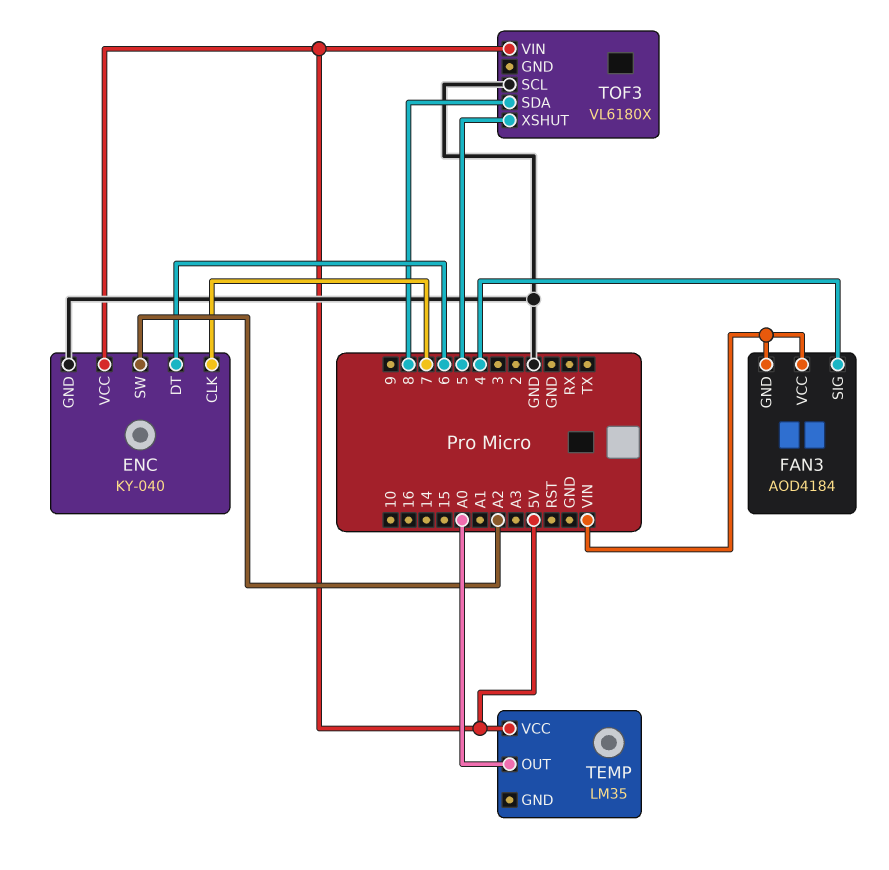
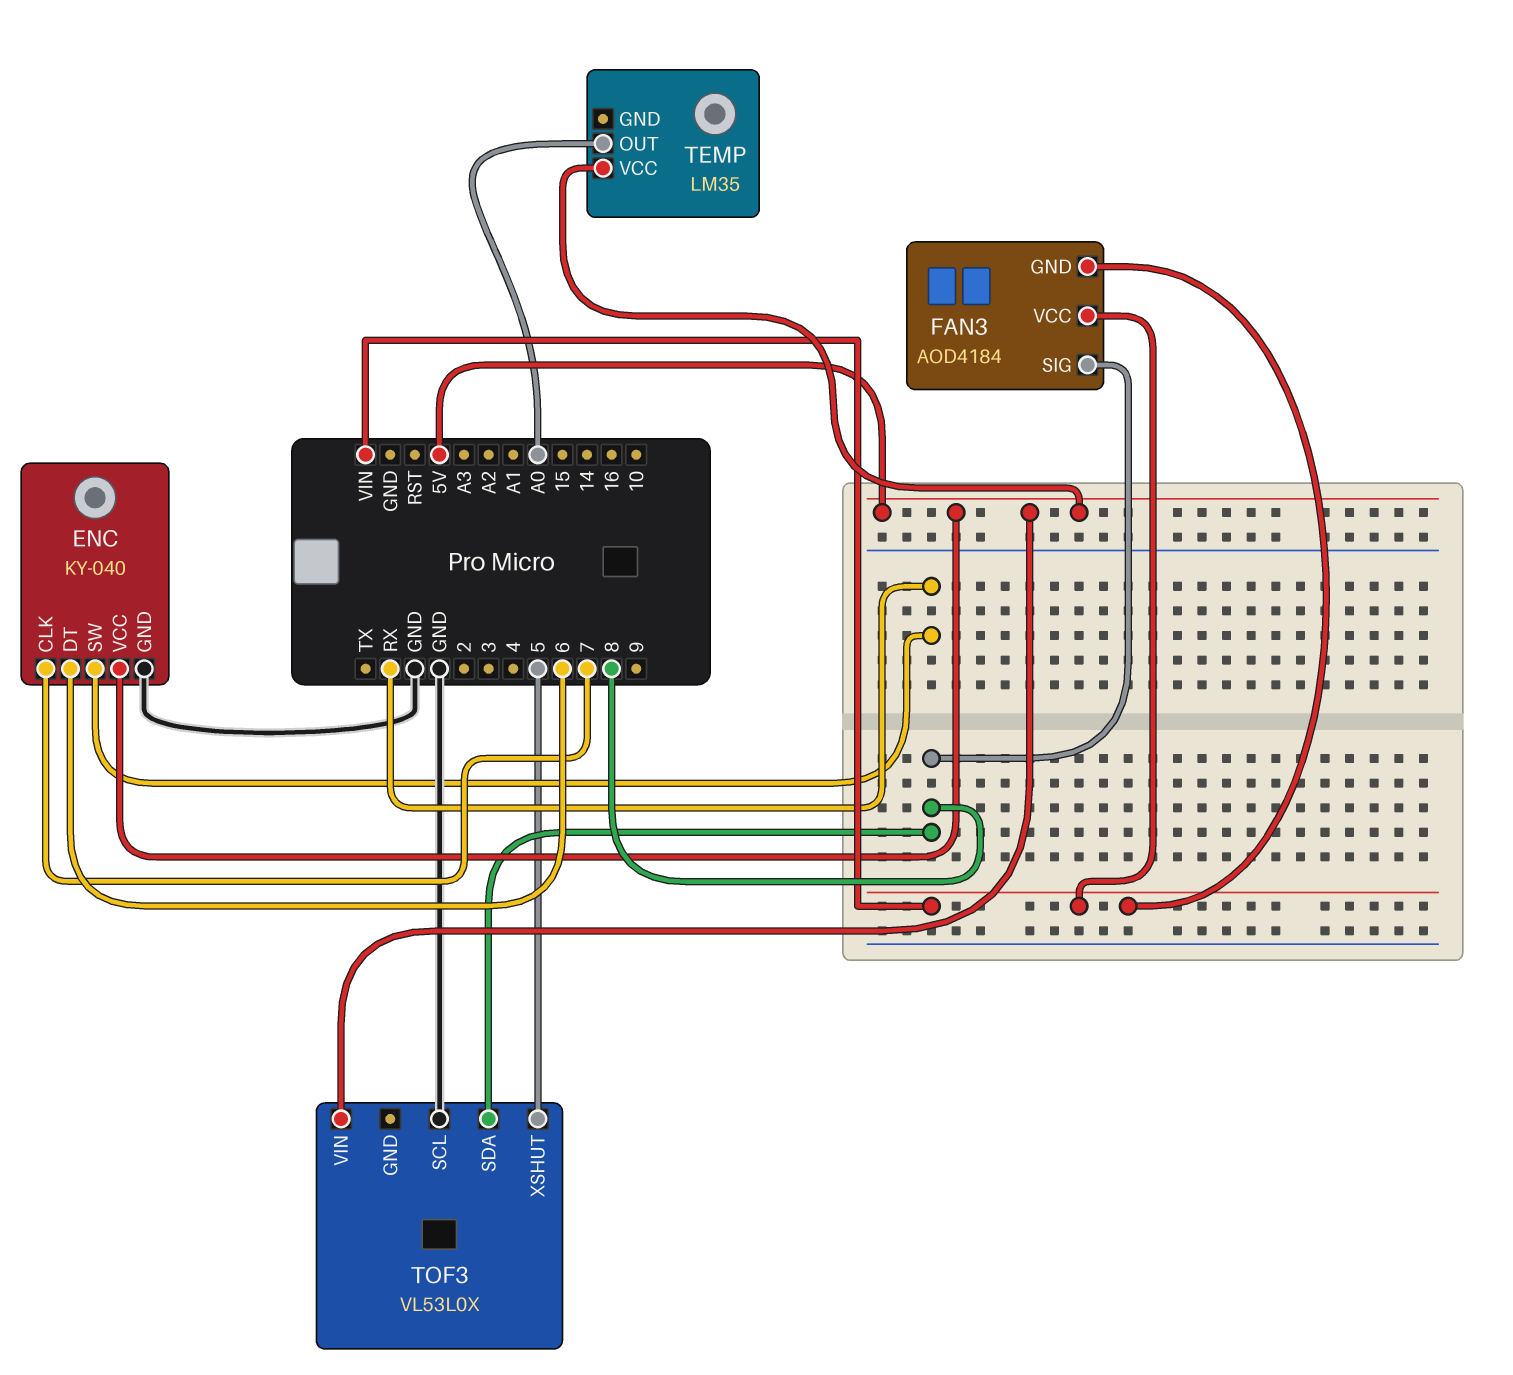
ENC pin SW: A2 -> RX
FAN3 pin SIG: 4 -> 8
TOF3: VL6180X -> VL53L0X

